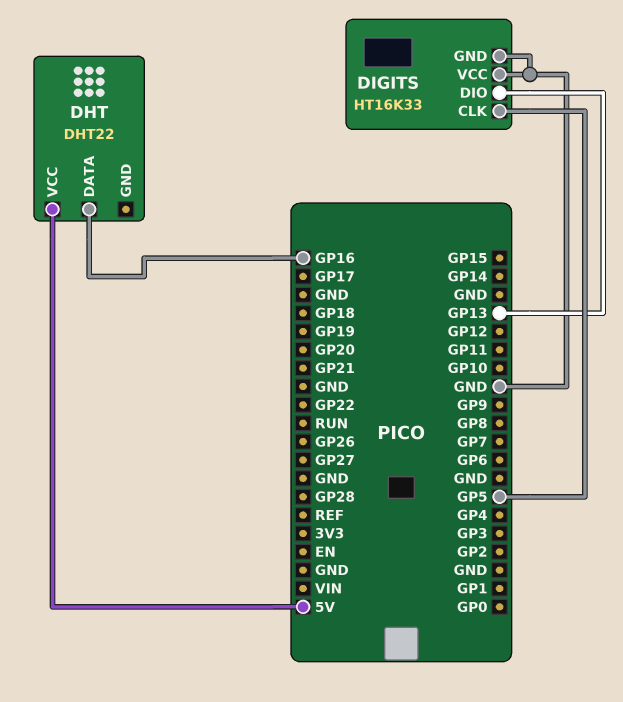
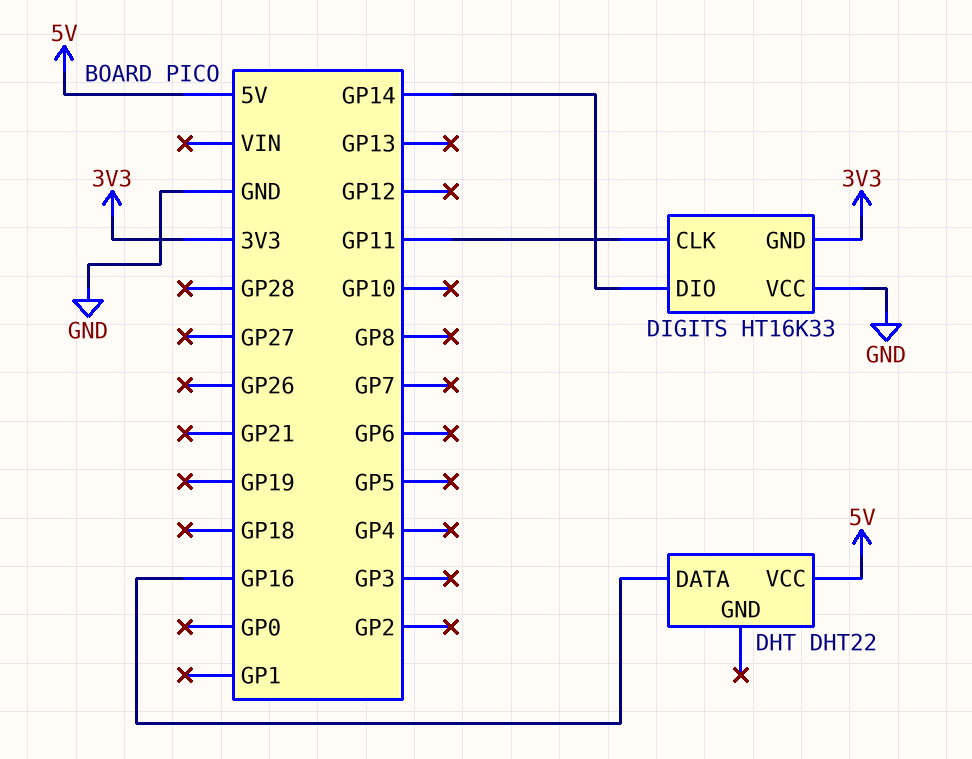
DIGITS pin CLK: GP5 -> GP11
DIGITS pin DIO: GP13 -> GP14
DIGITS pin GND: GND -> 3V3

